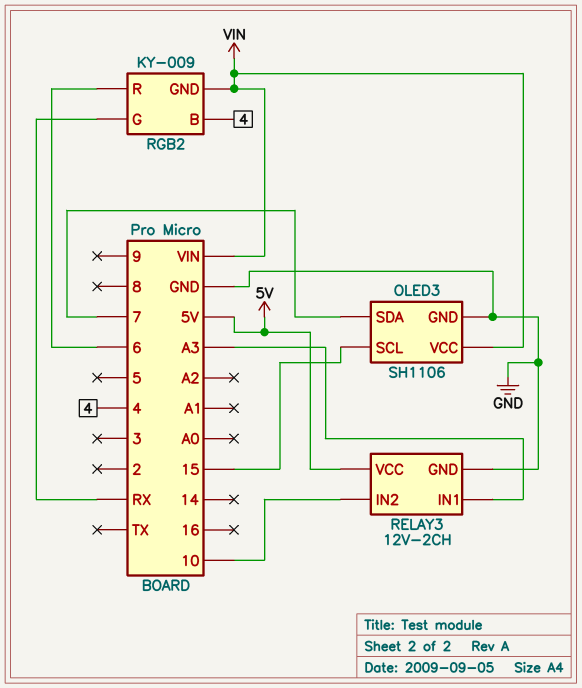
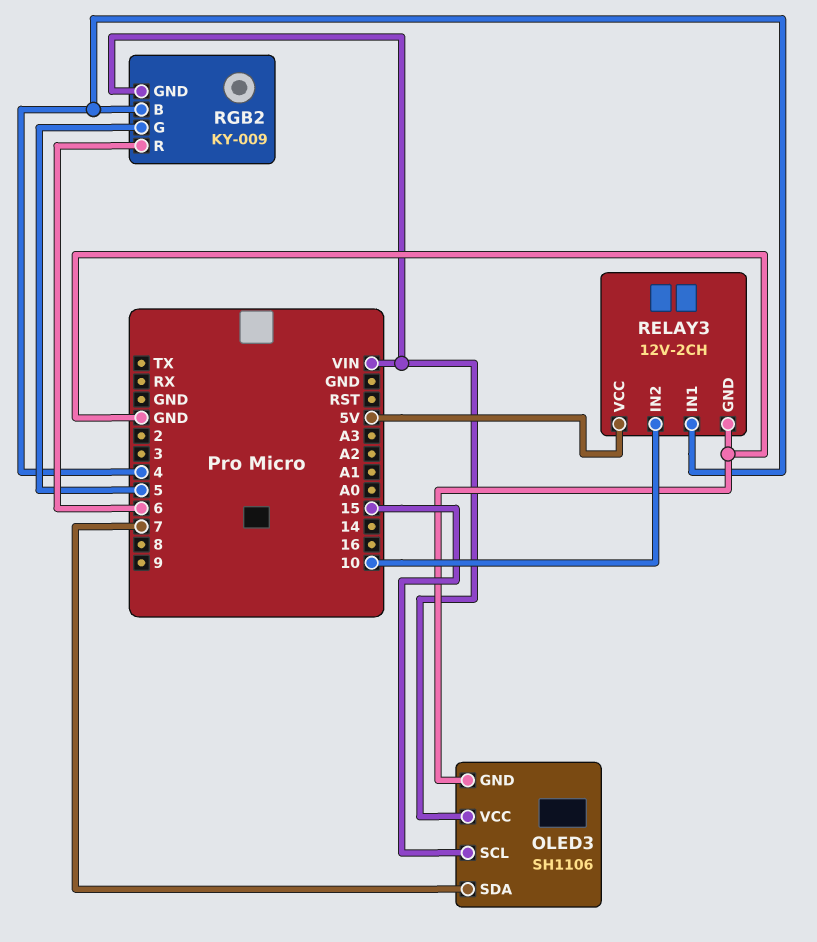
RELAY3 pin IN1: A3 -> 4
RGB2 pin G: RX -> 5

